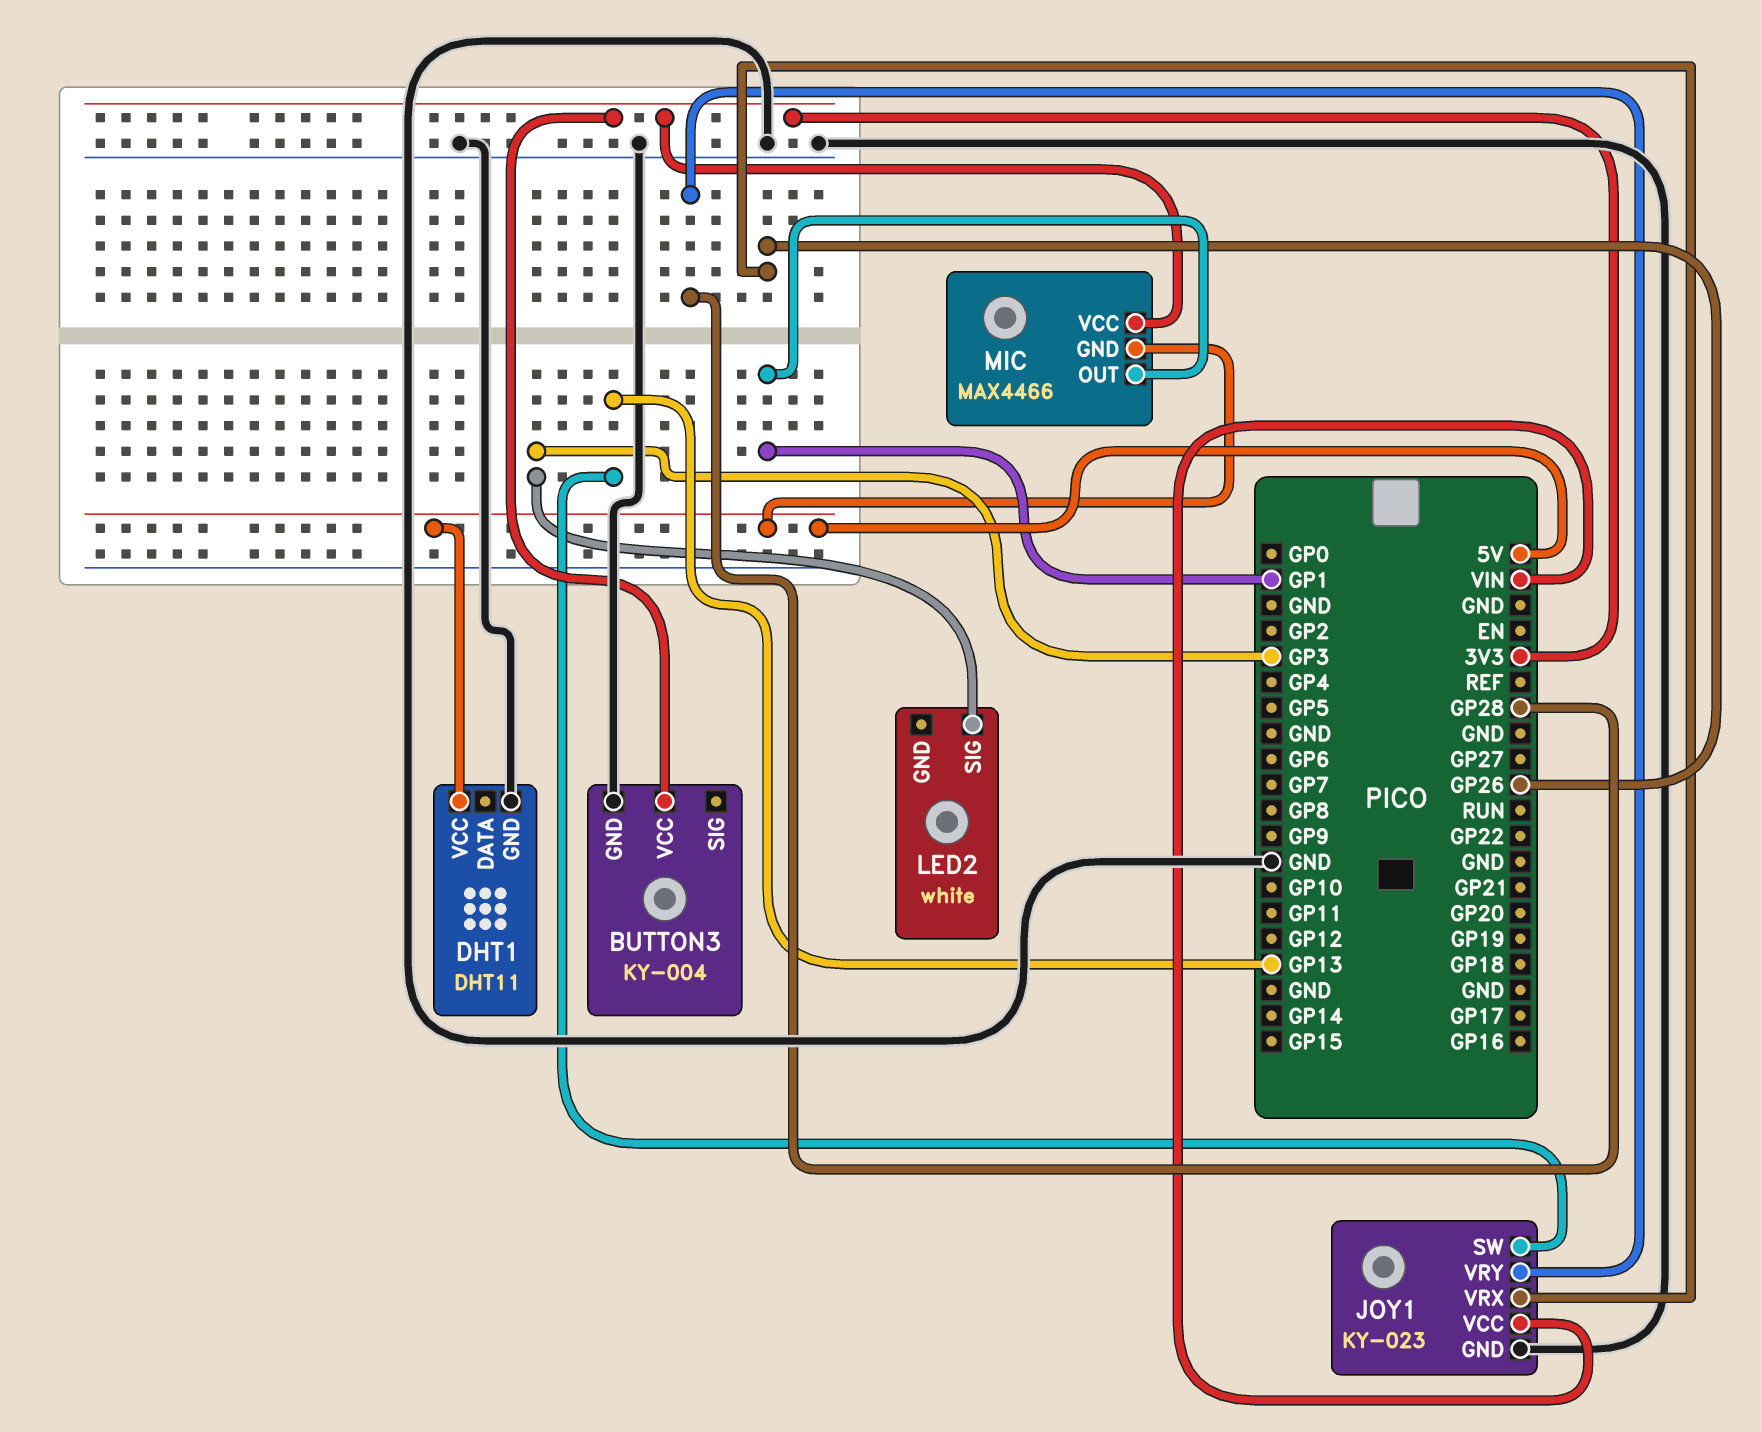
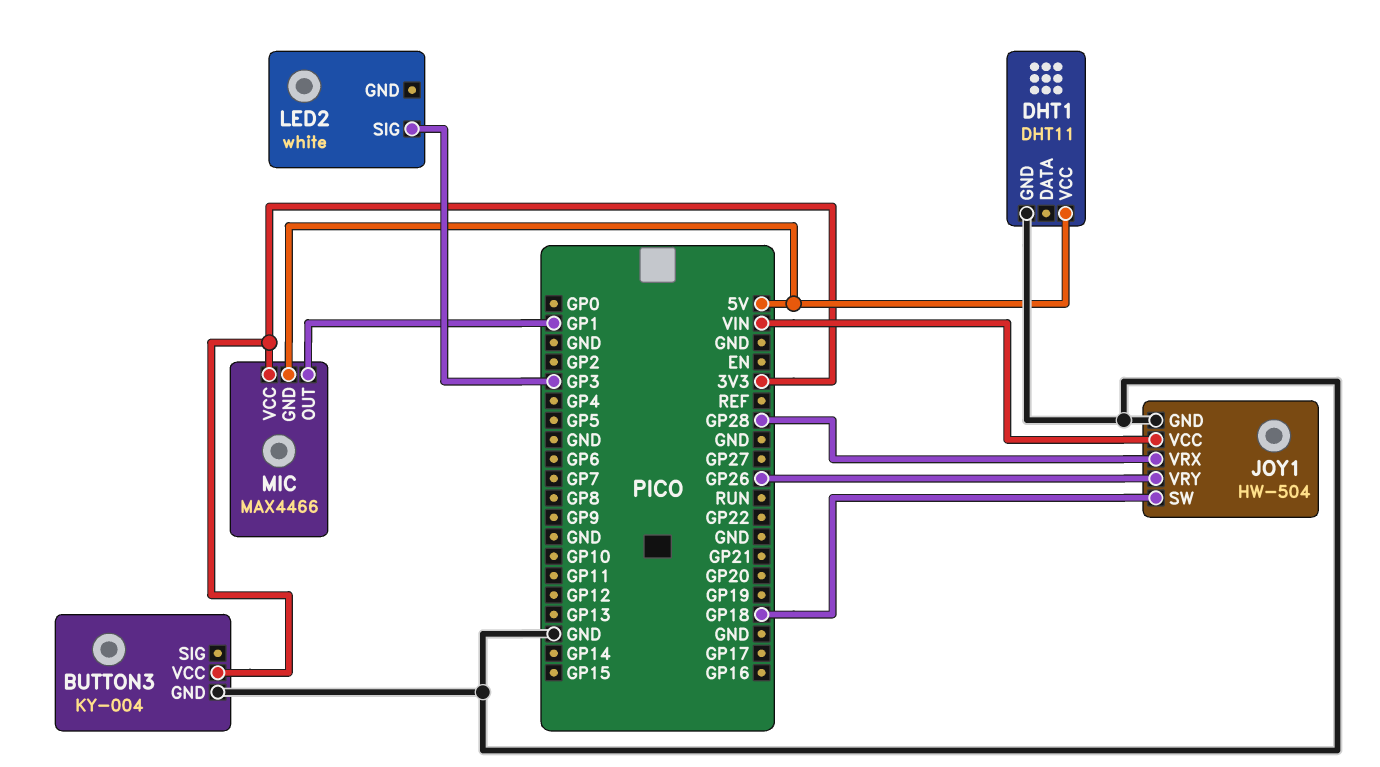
JOY1: KY-023 -> HW-504
JOY1 pin SW: GP13 -> GP18
JOY1 pin VRX: GP26 -> GP28
JOY1 pin VRY: GP28 -> GP26

